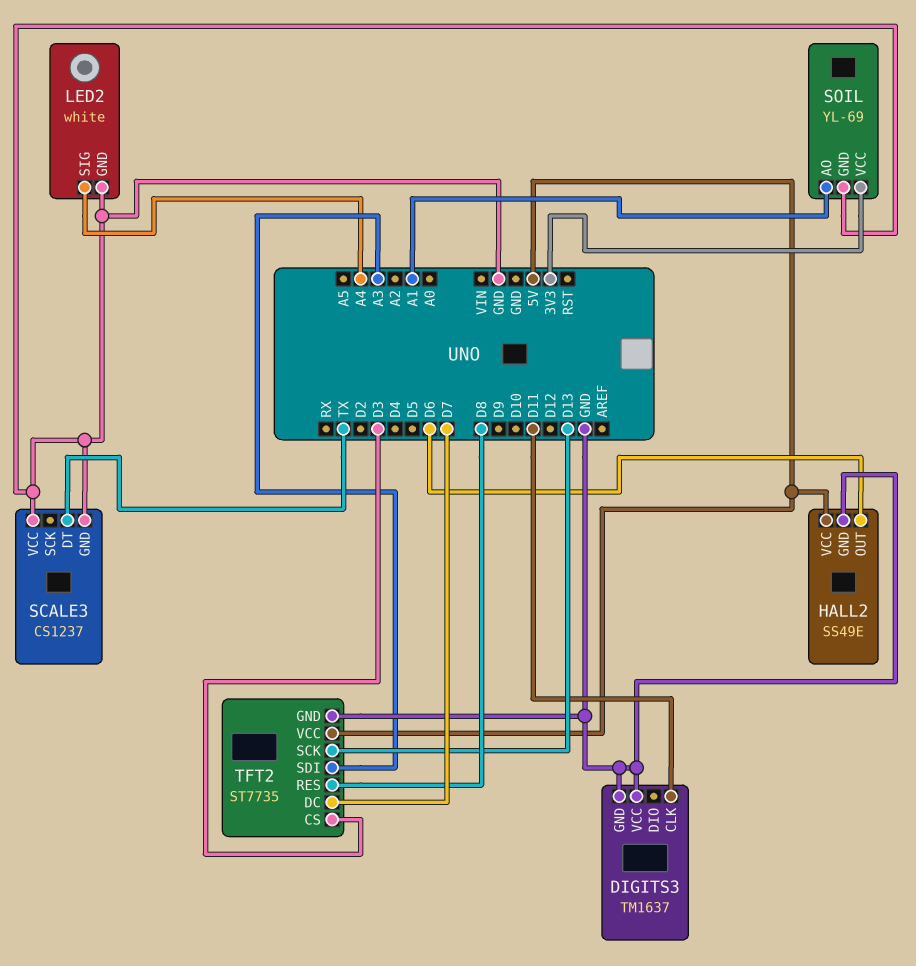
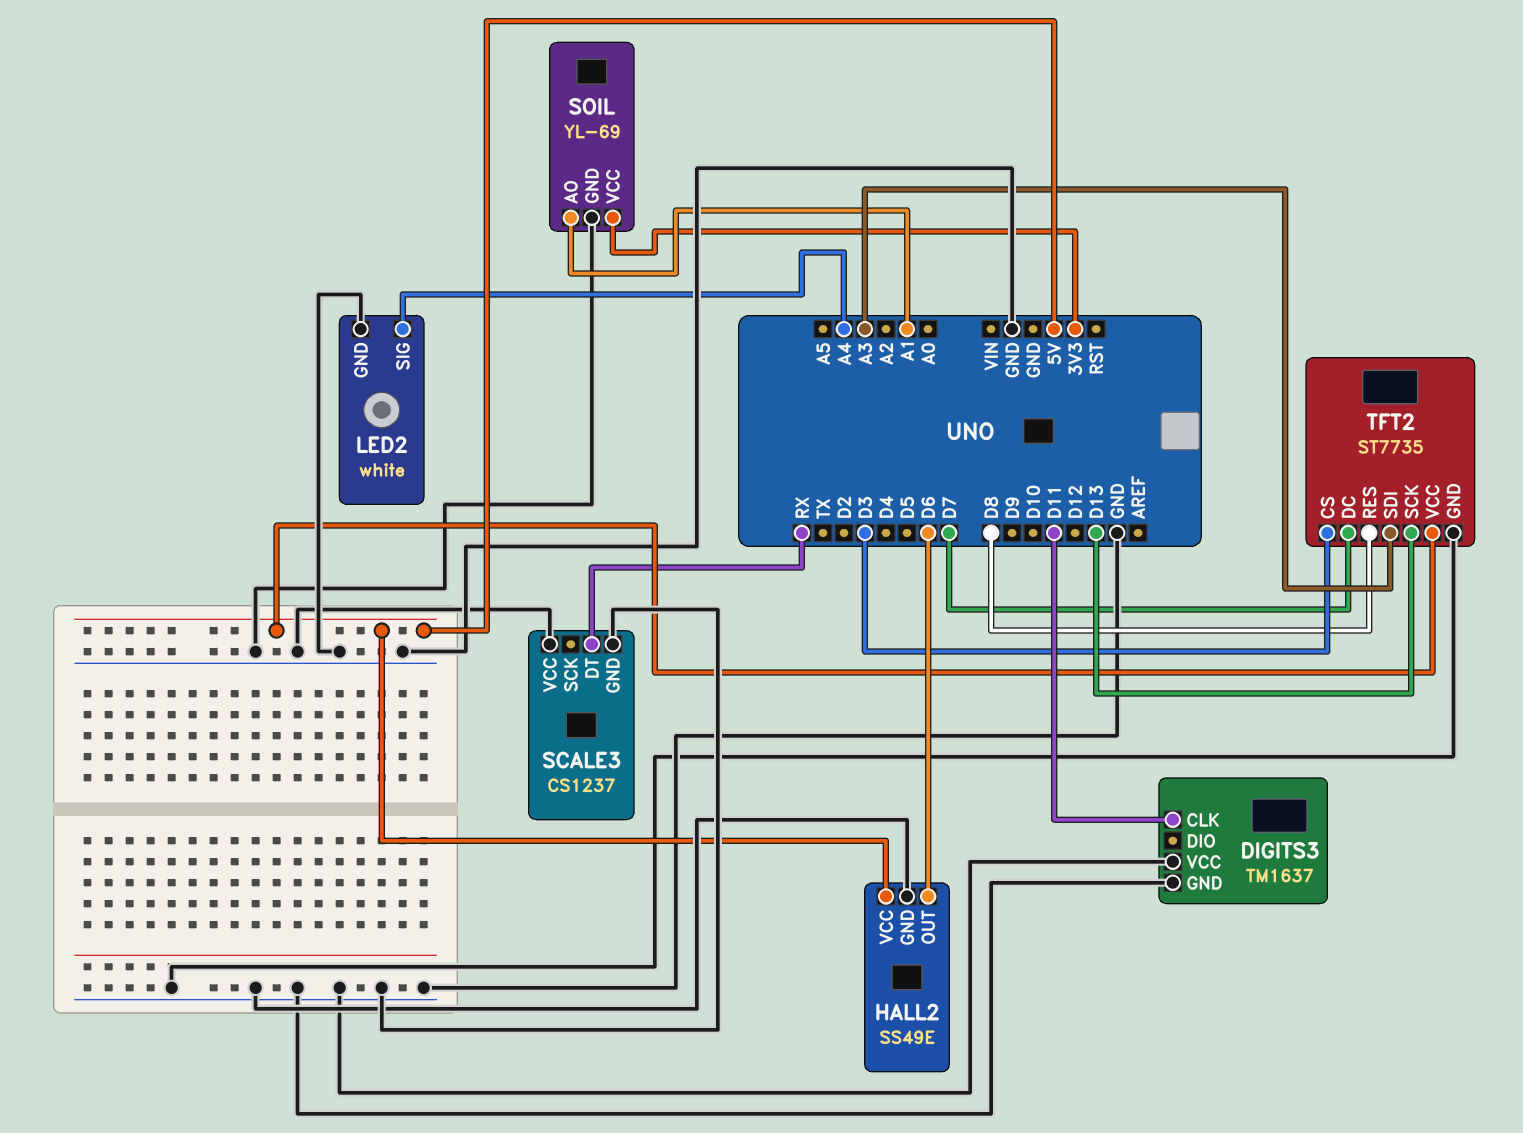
SCALE3 pin DT: TX -> RX

